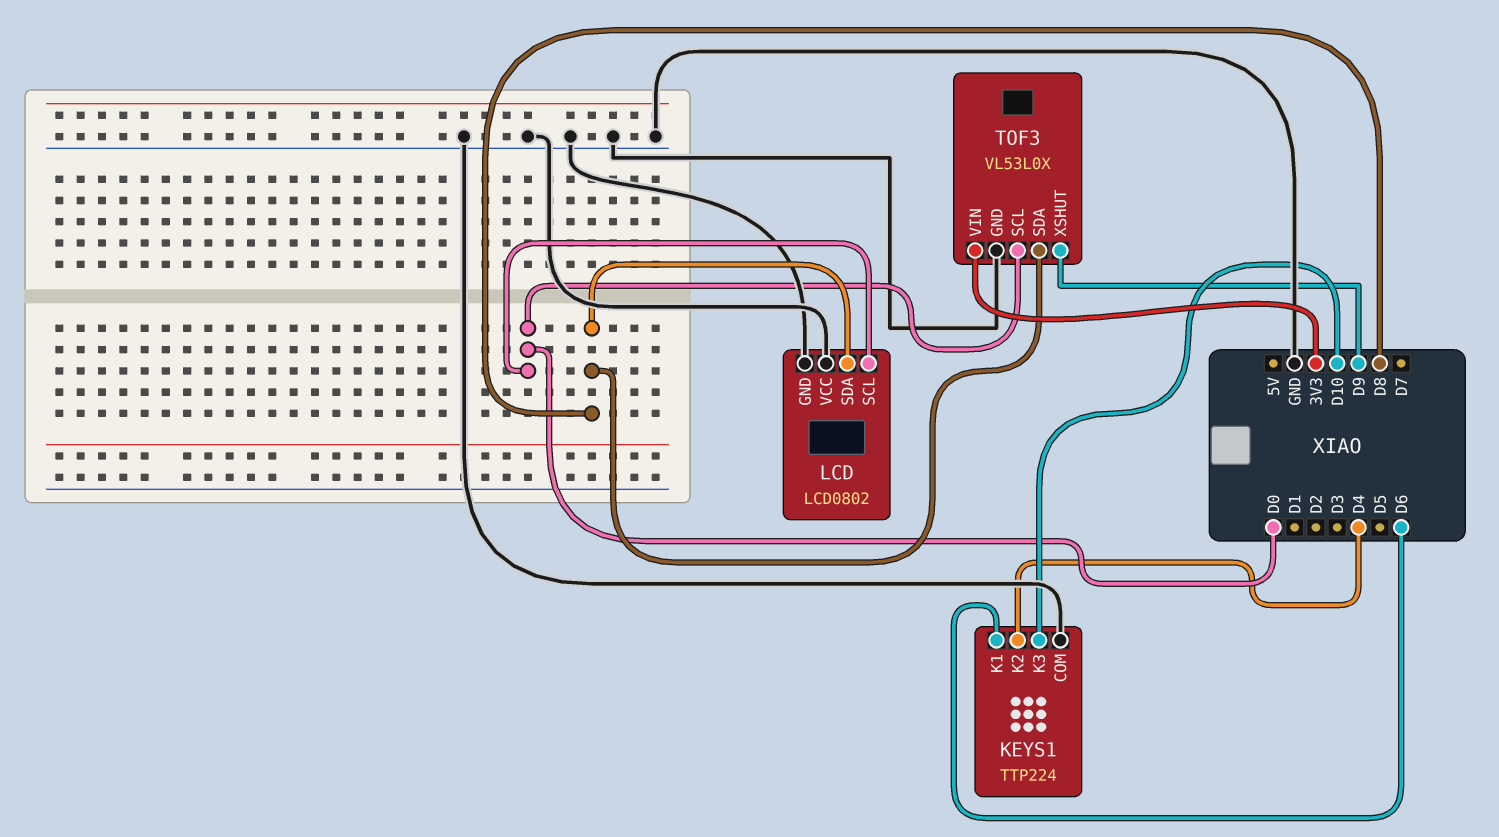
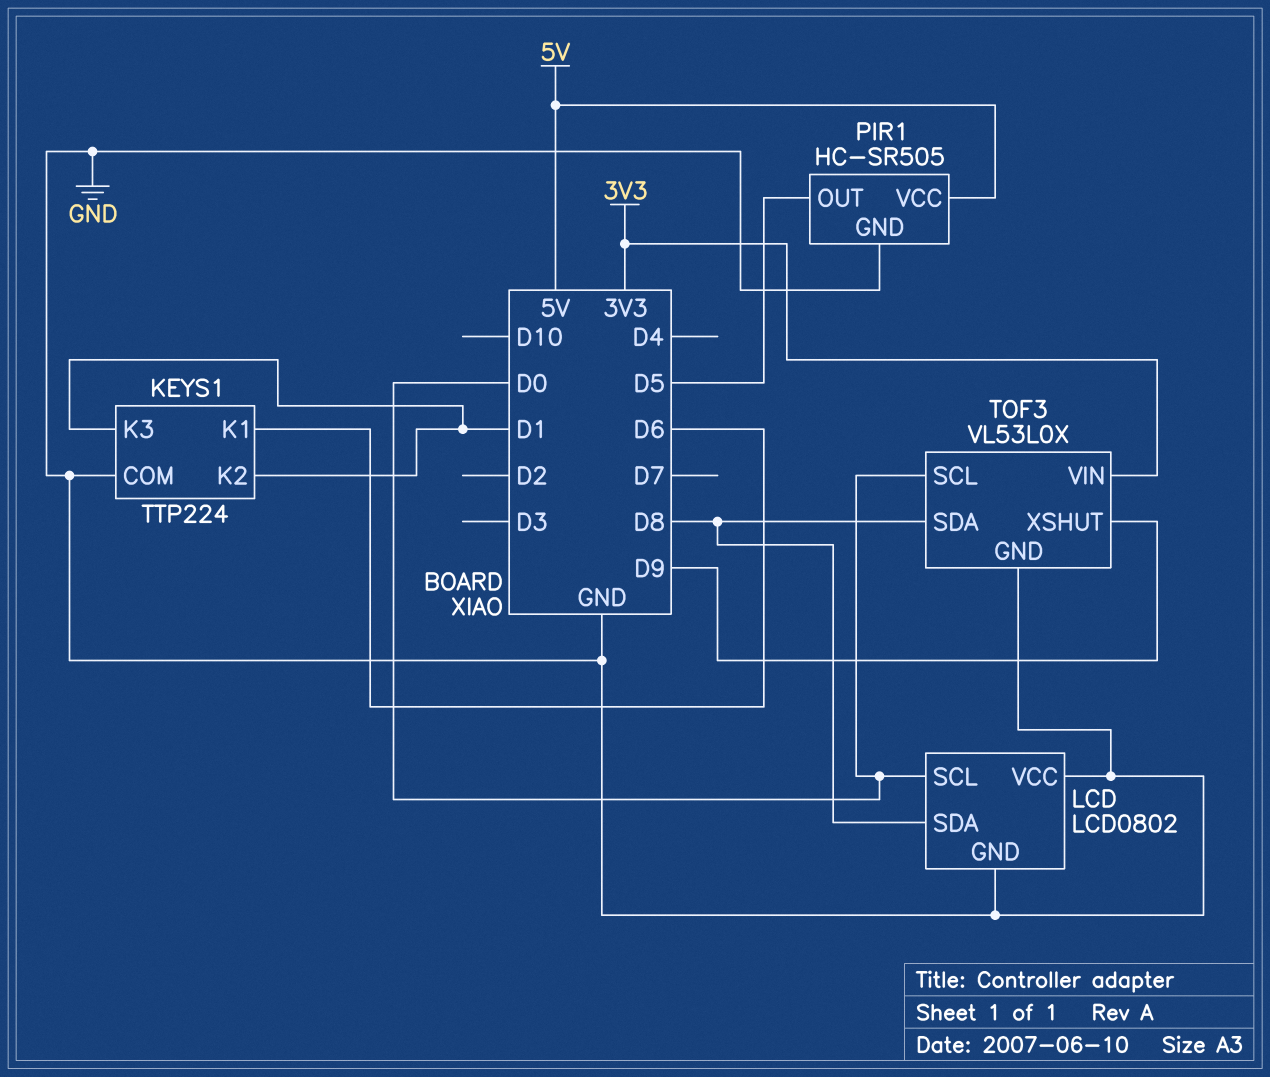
KEYS1 pin K2: D4 -> D1
KEYS1 pin K3: D10 -> D1
PIR1: none -> HC-SR505
PIR1 pin GND: none -> GND
PIR1 pin OUT: none -> D5
PIR1 pin VCC: none -> 5V

